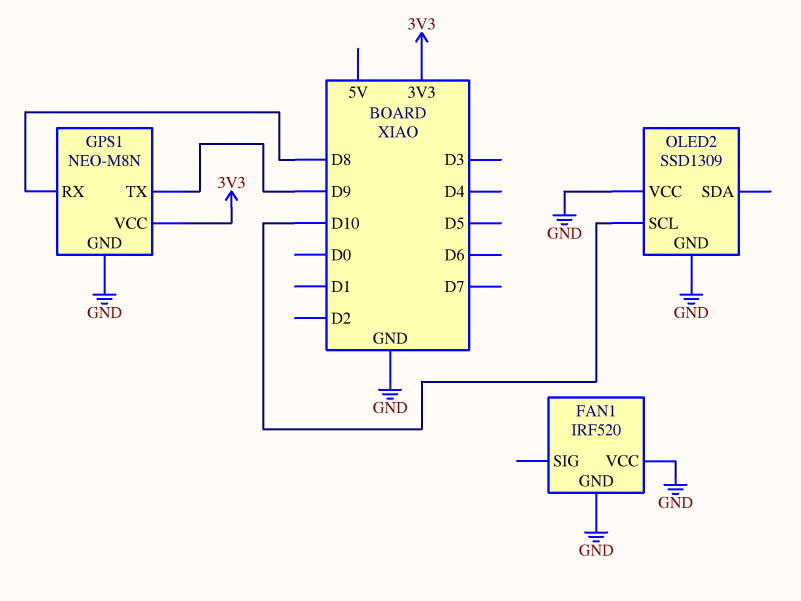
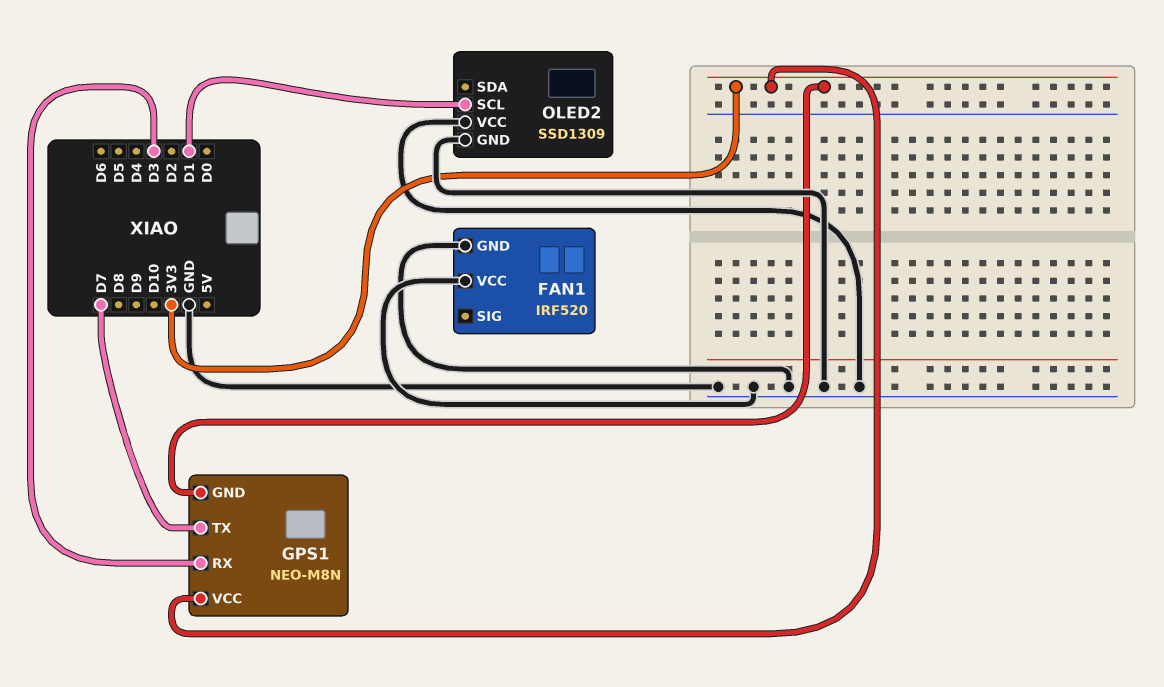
GPS1 pin GND: GND -> 3V3
GPS1 pin RX: D8 -> D3
GPS1 pin TX: D9 -> D7
OLED2 pin SCL: D10 -> D1

